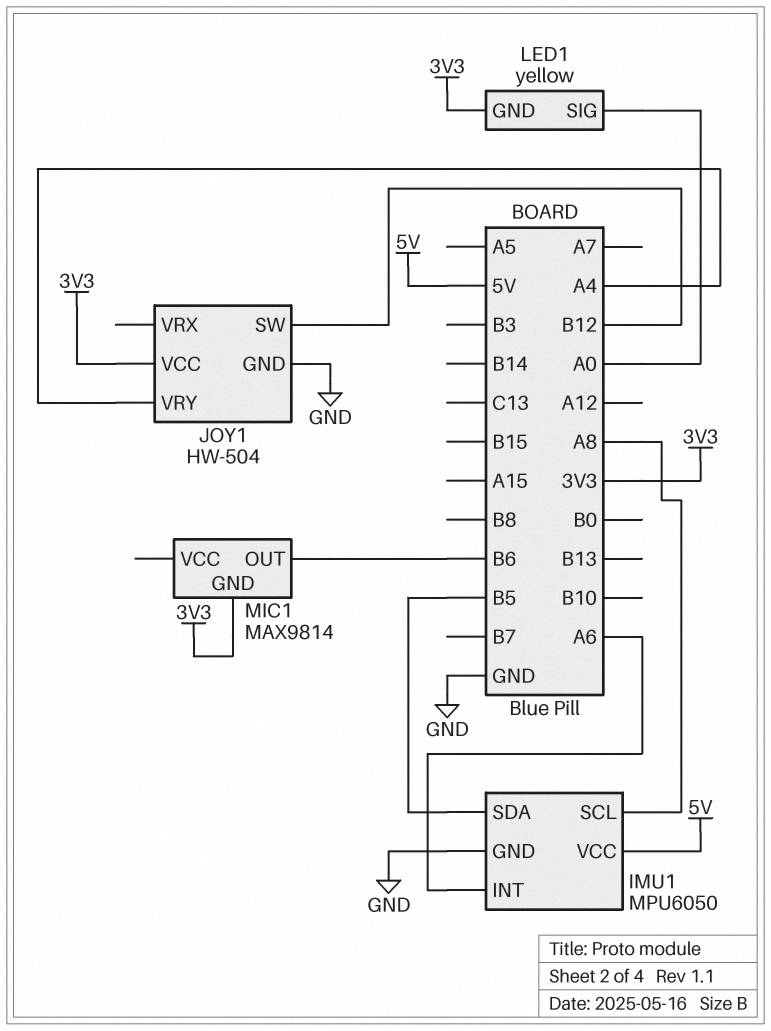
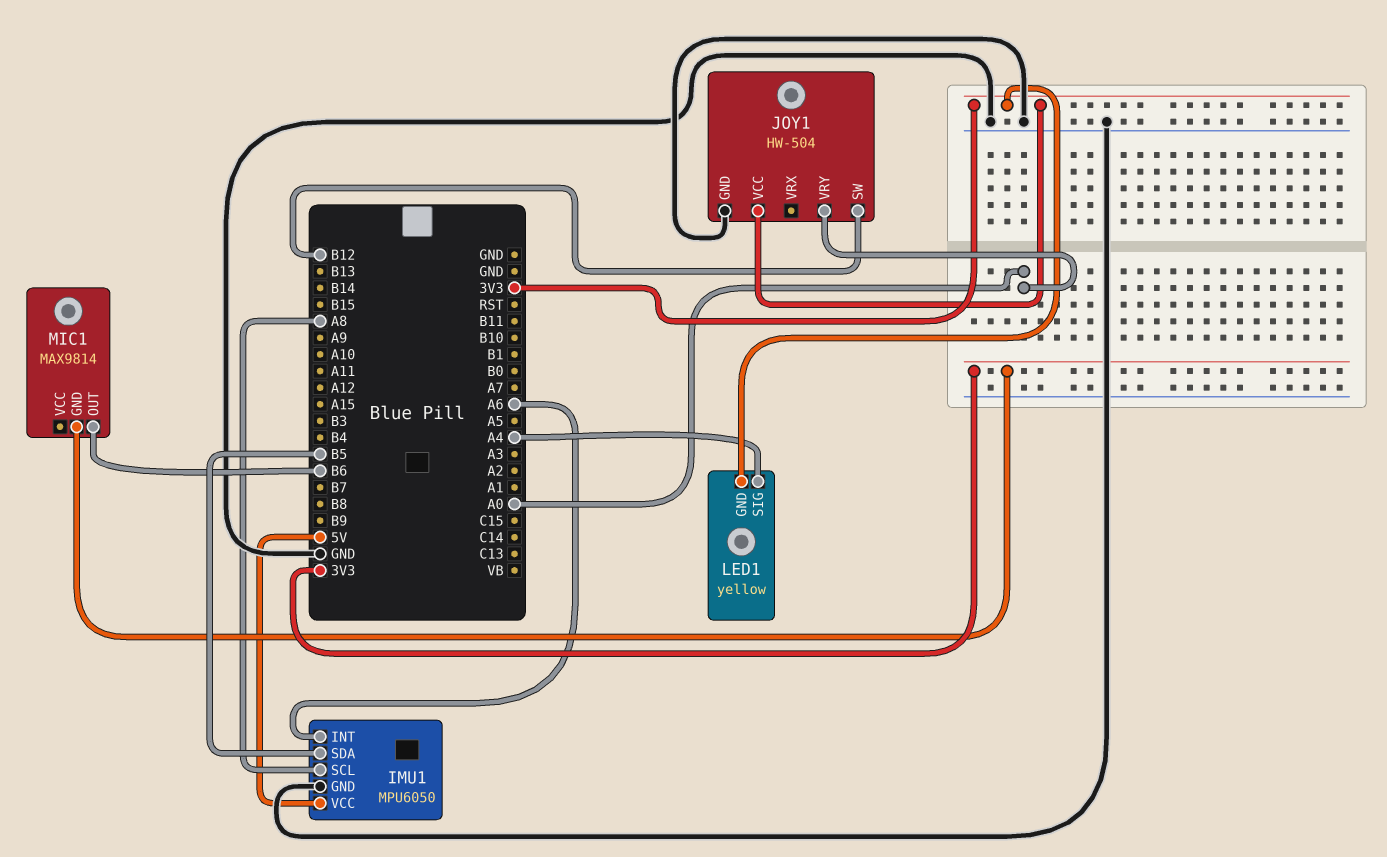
JOY1 pin VRY: A4 -> A0
LED1 pin SIG: A0 -> A4

